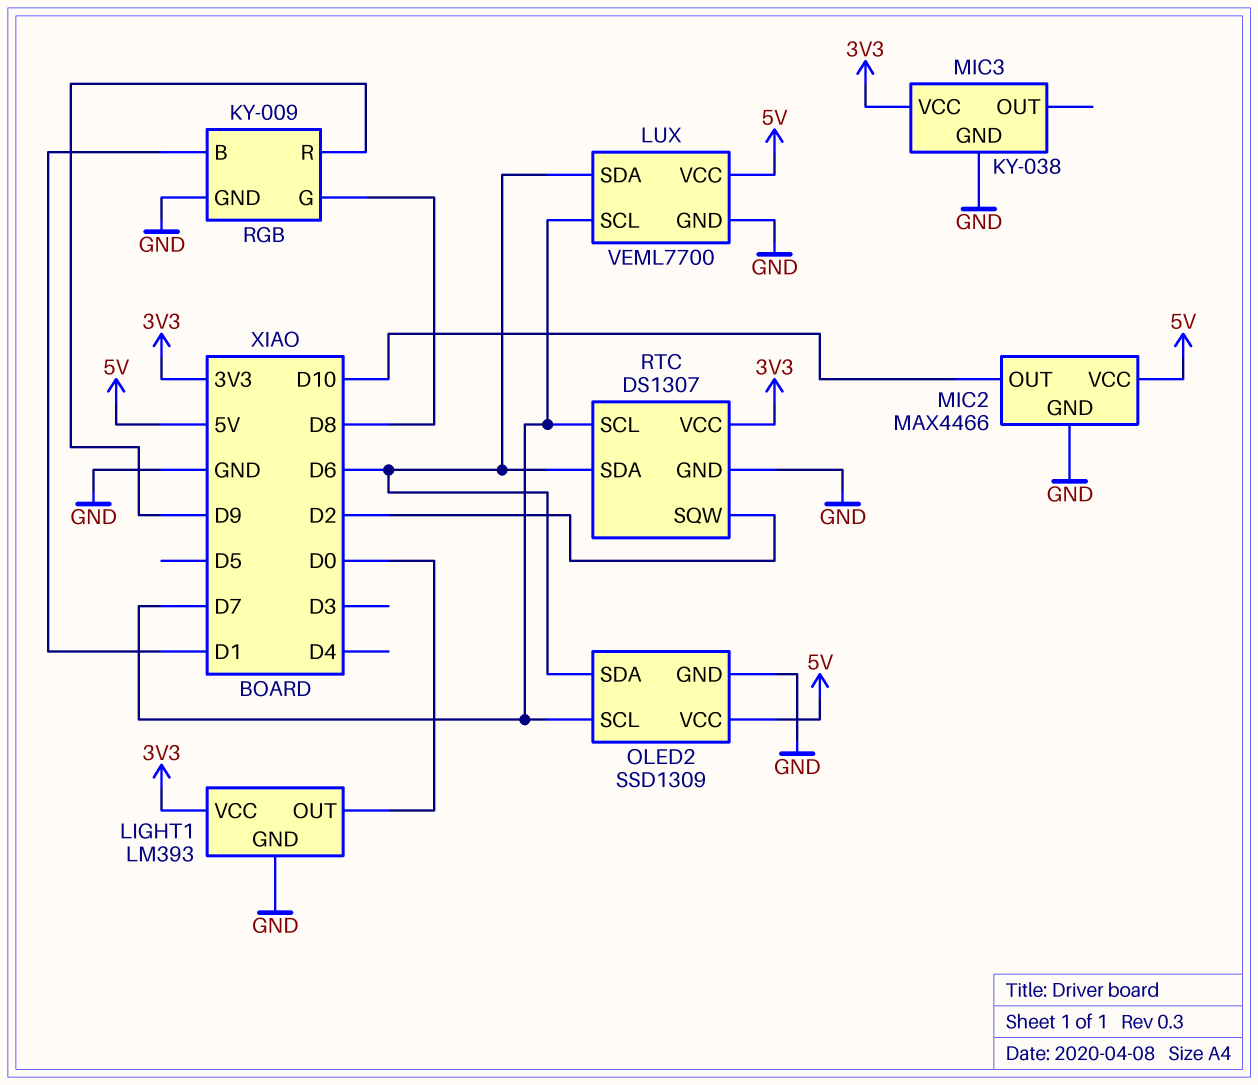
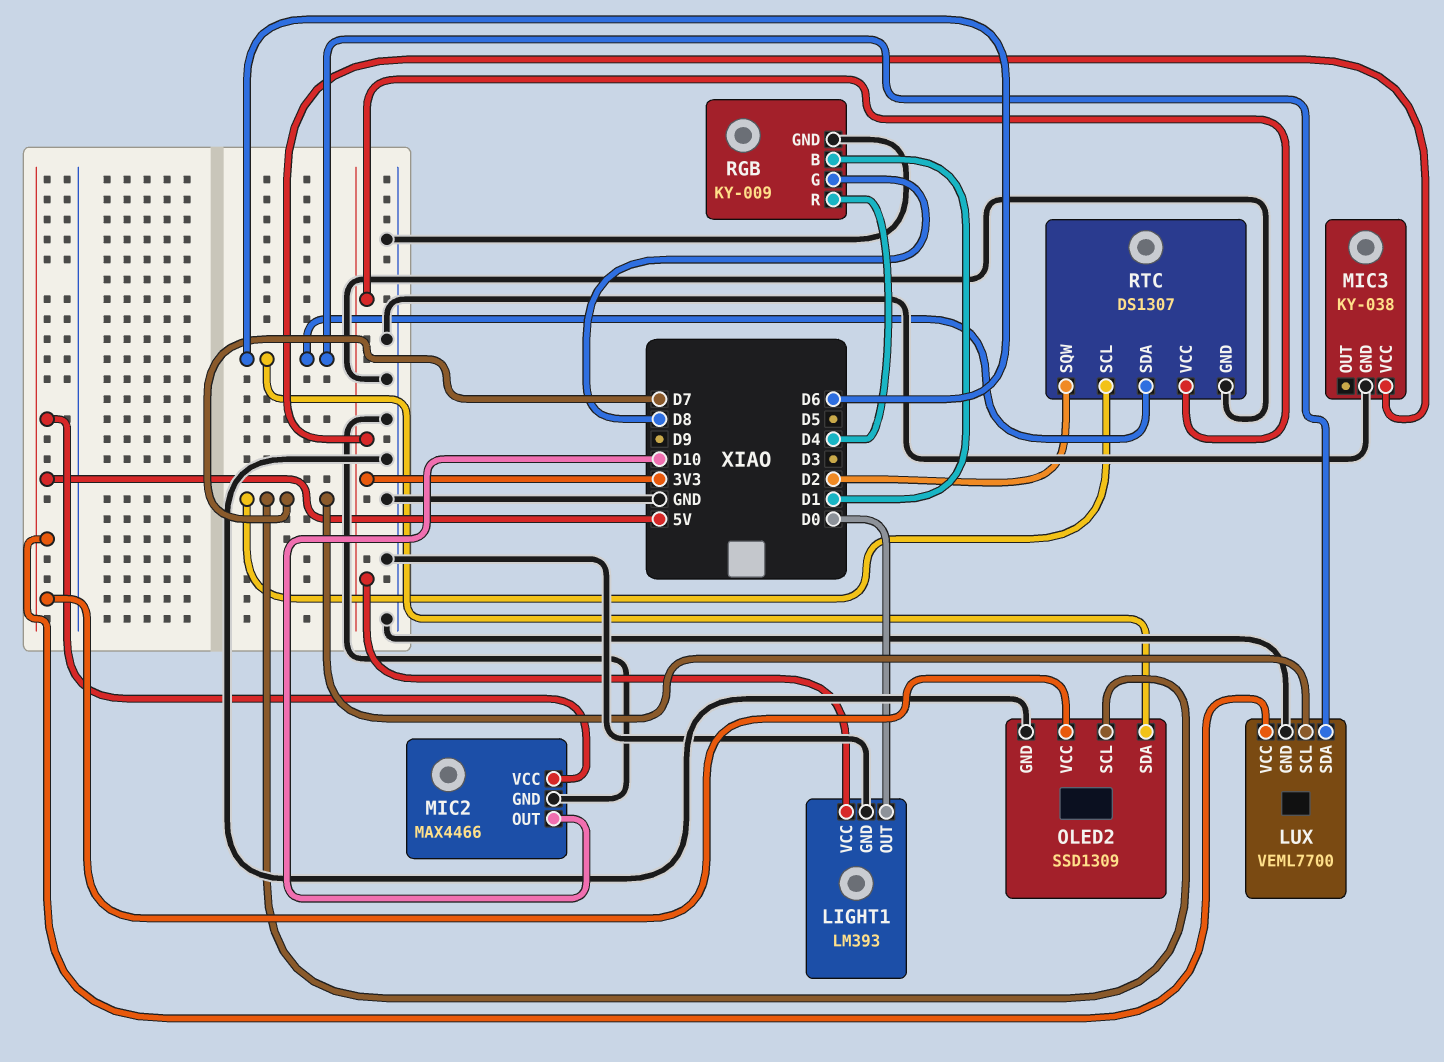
RGB pin R: D9 -> D4

